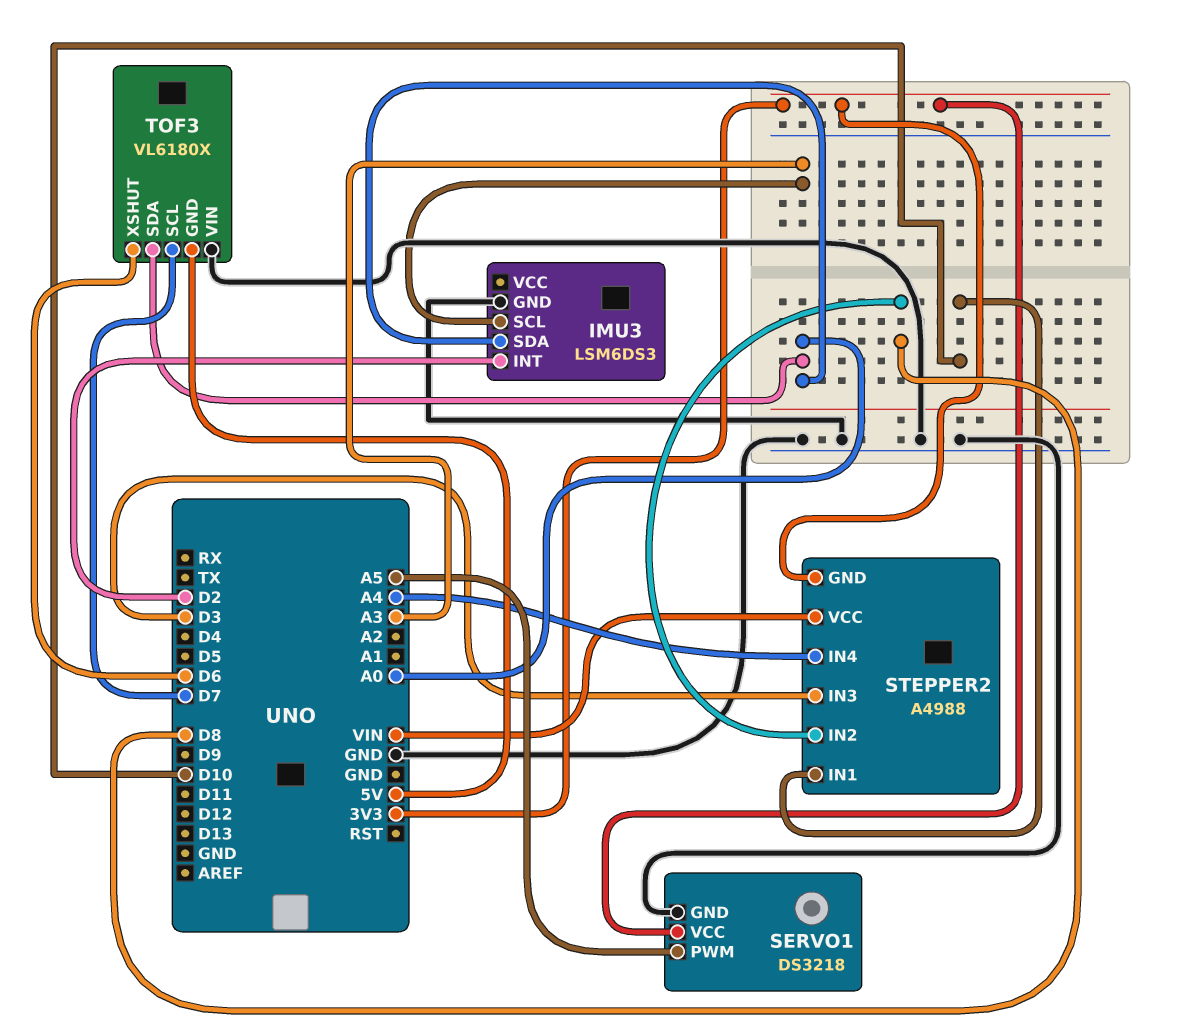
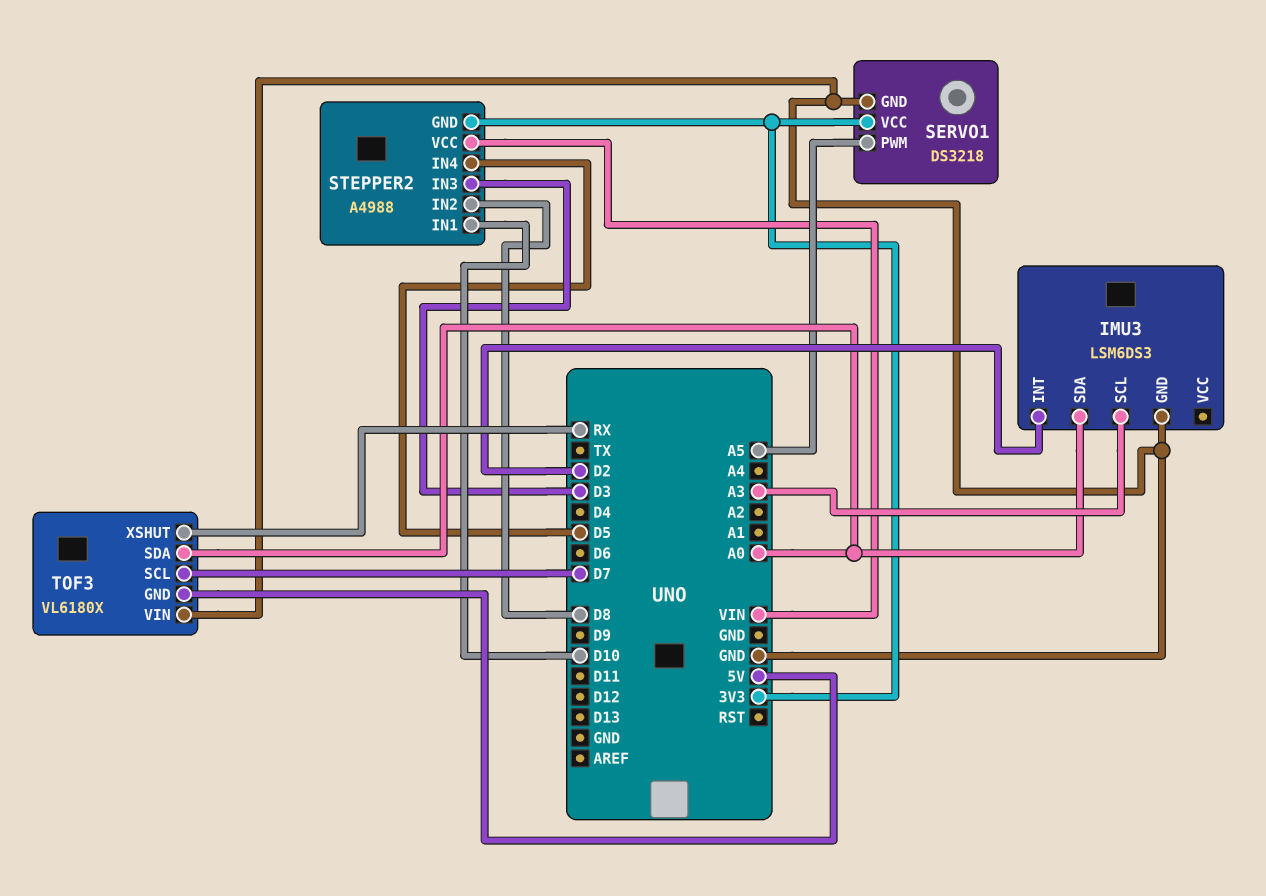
STEPPER2 pin IN4: A4 -> D5
TOF3 pin XSHUT: D6 -> RX

